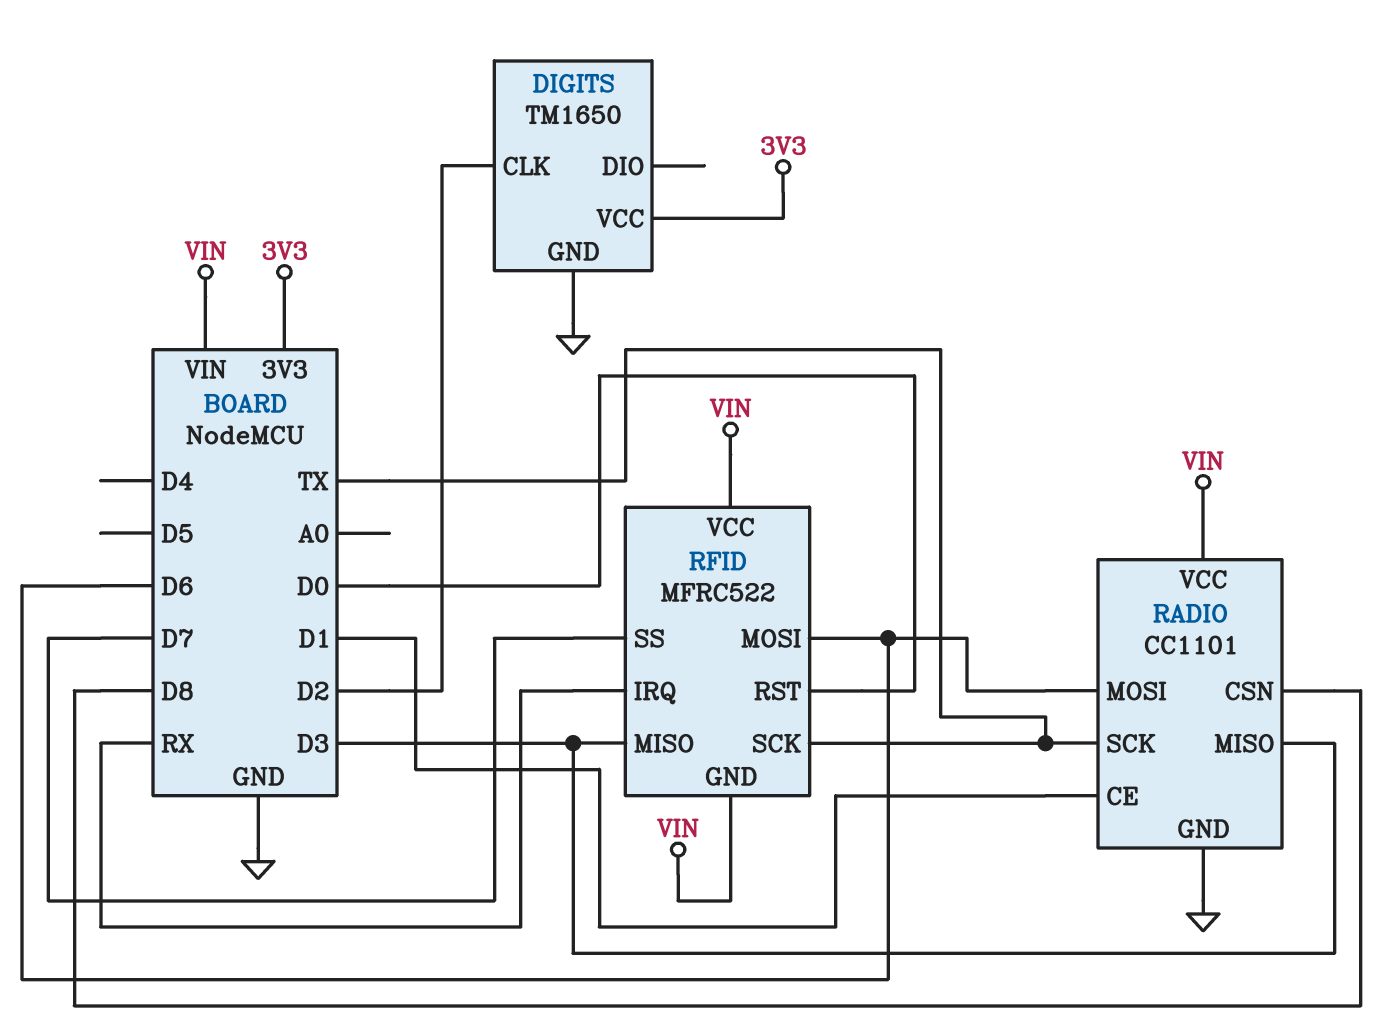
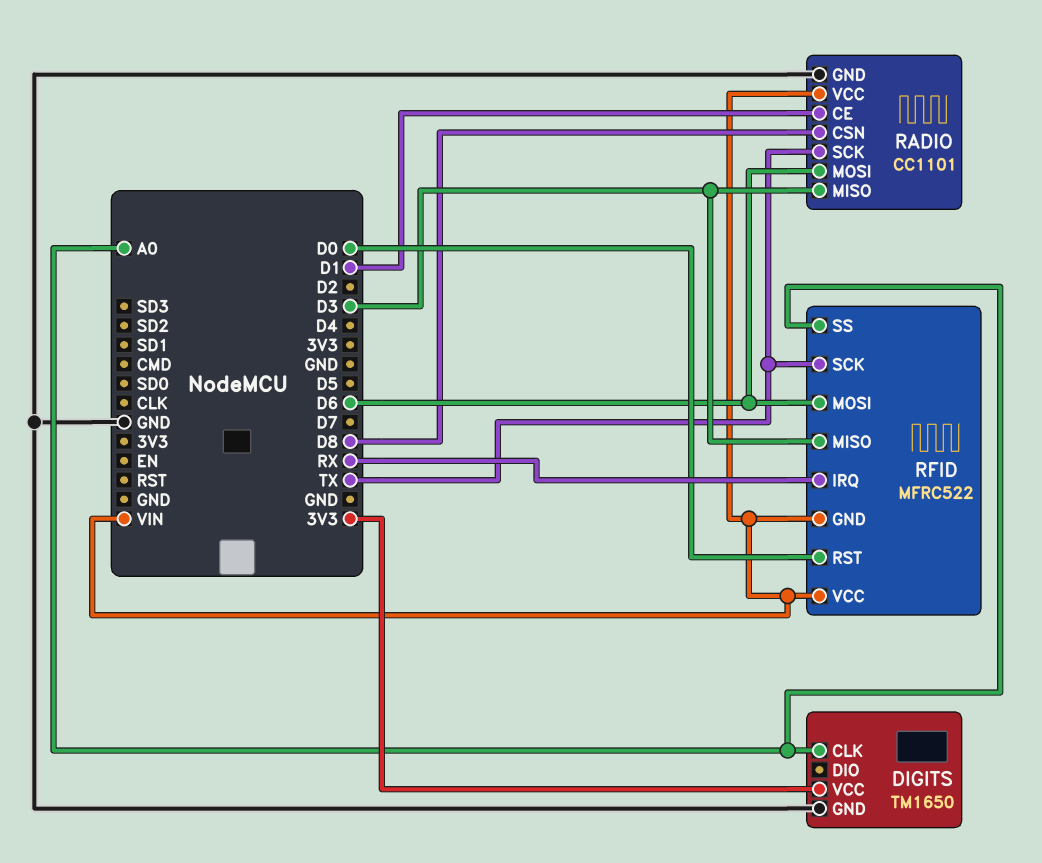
DIGITS pin CLK: D2 -> A0
RFID pin SS: D7 -> A0

